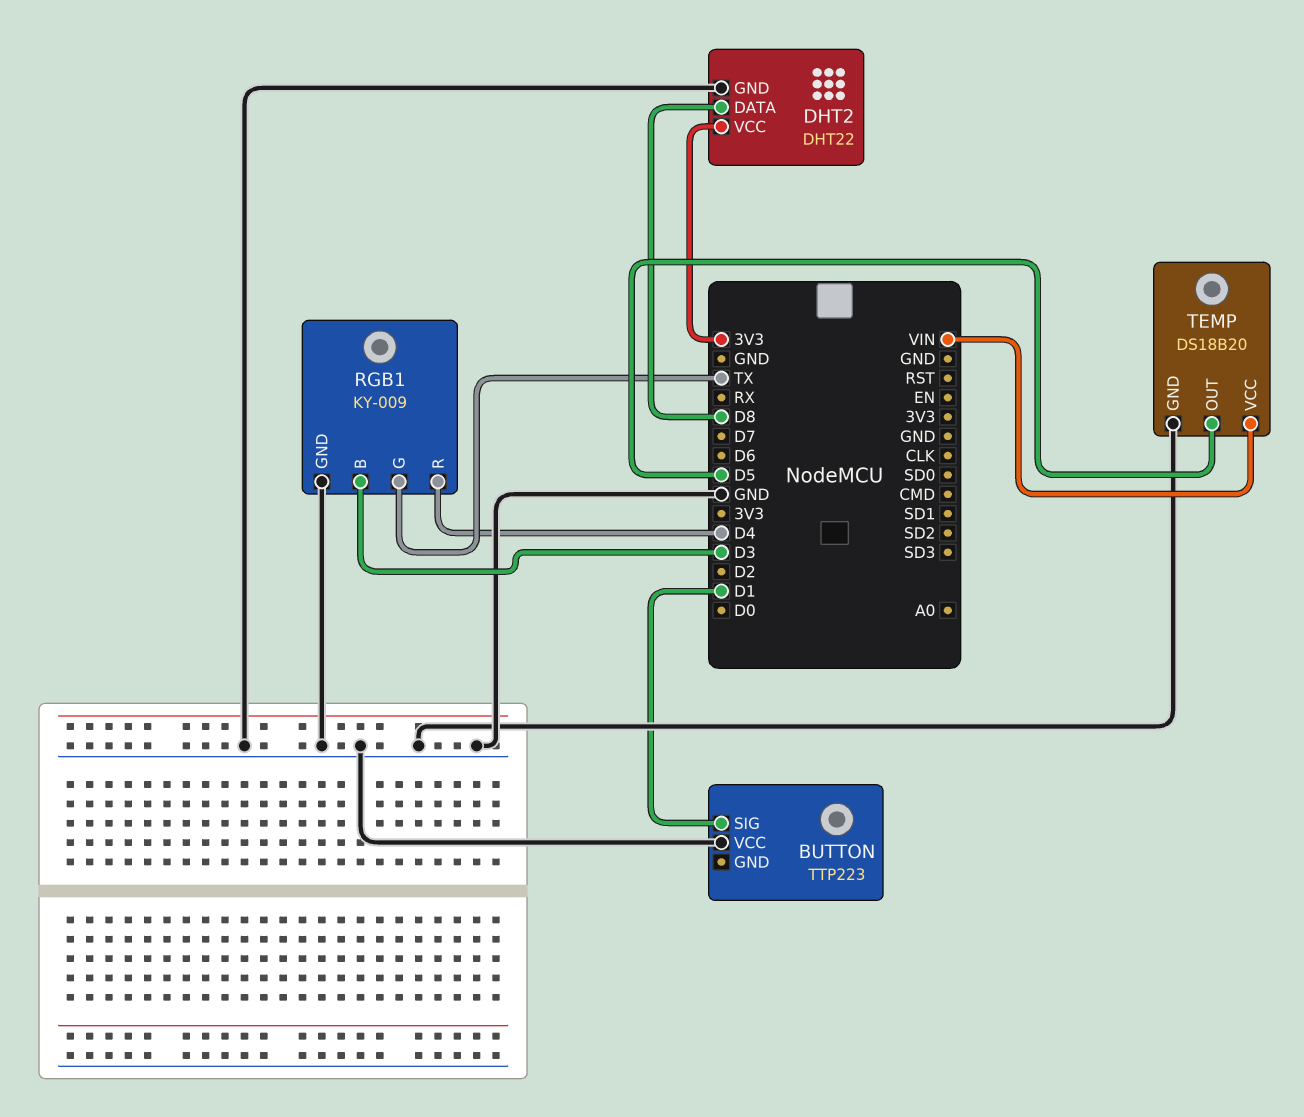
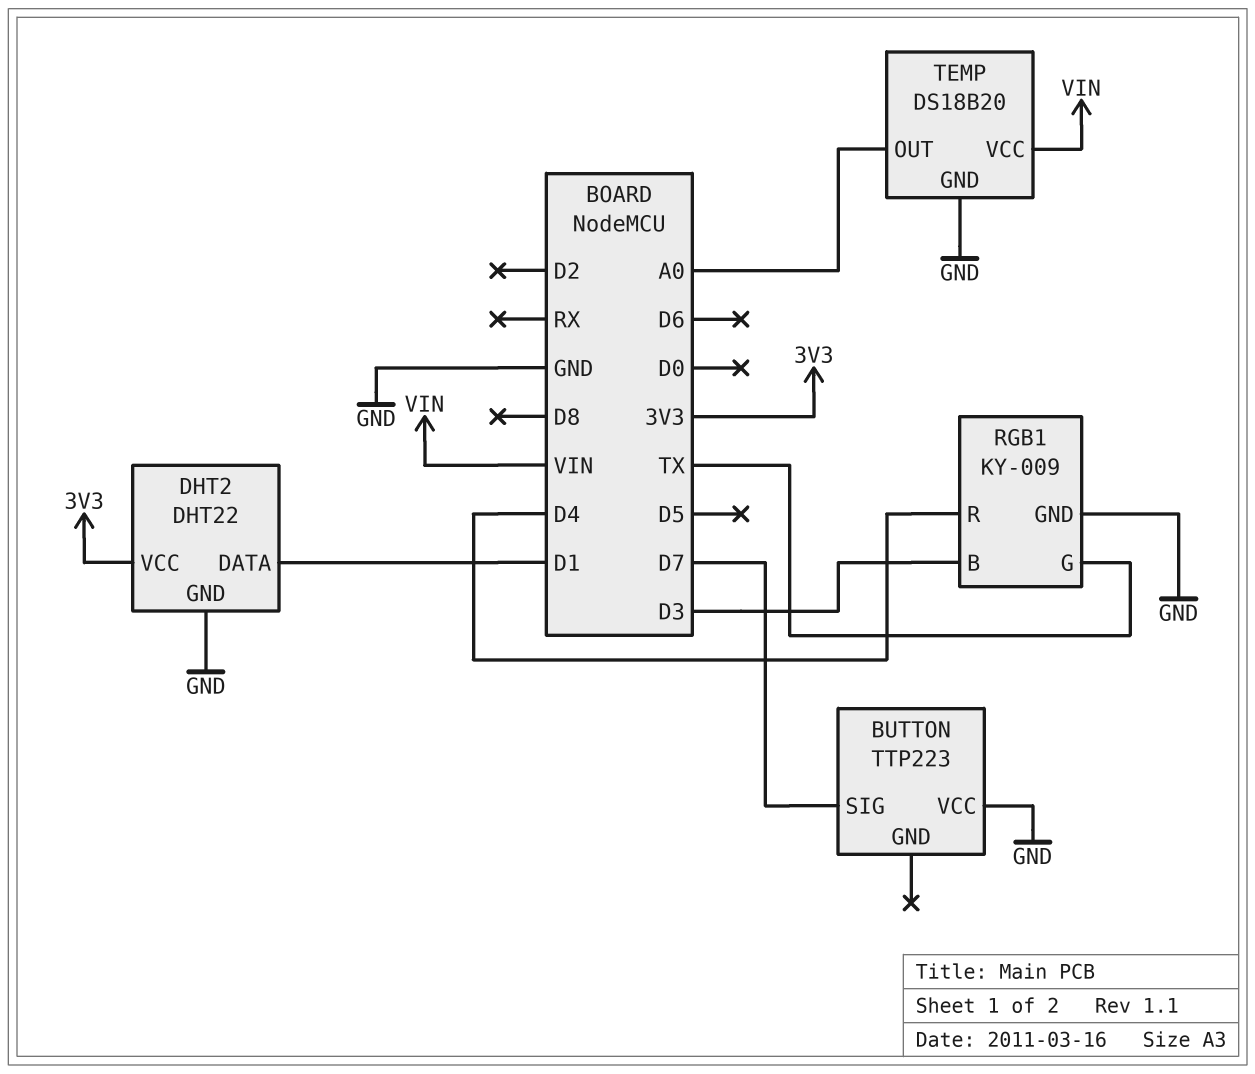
BUTTON pin SIG: D1 -> D7
DHT2 pin DATA: D8 -> D1
TEMP pin OUT: D5 -> A0

